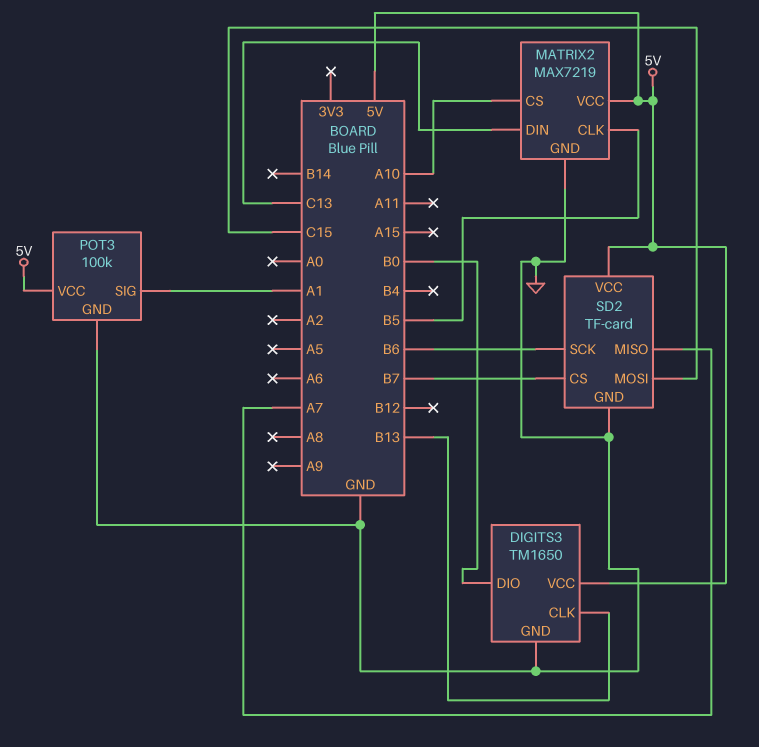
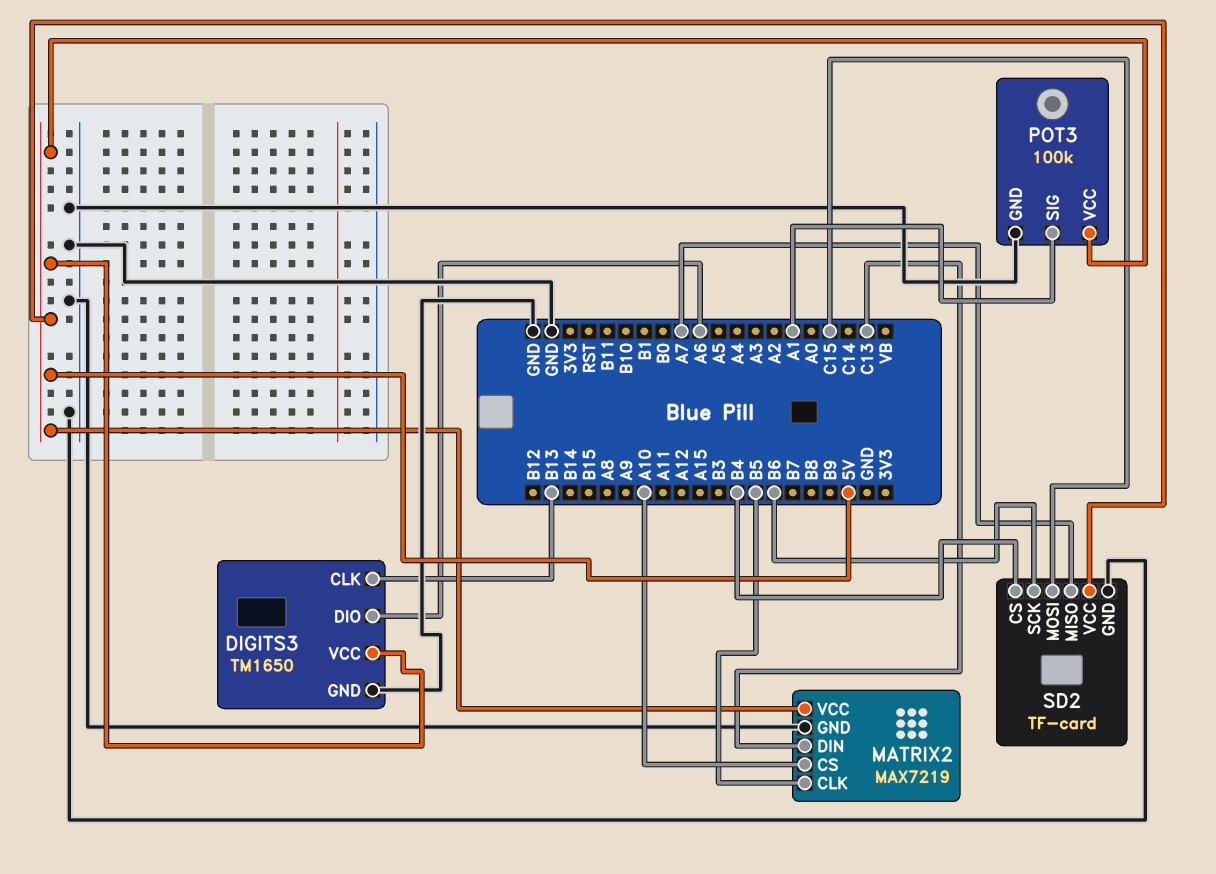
DIGITS3 pin DIO: B0 -> A6
SD2 pin CS: B7 -> B4

